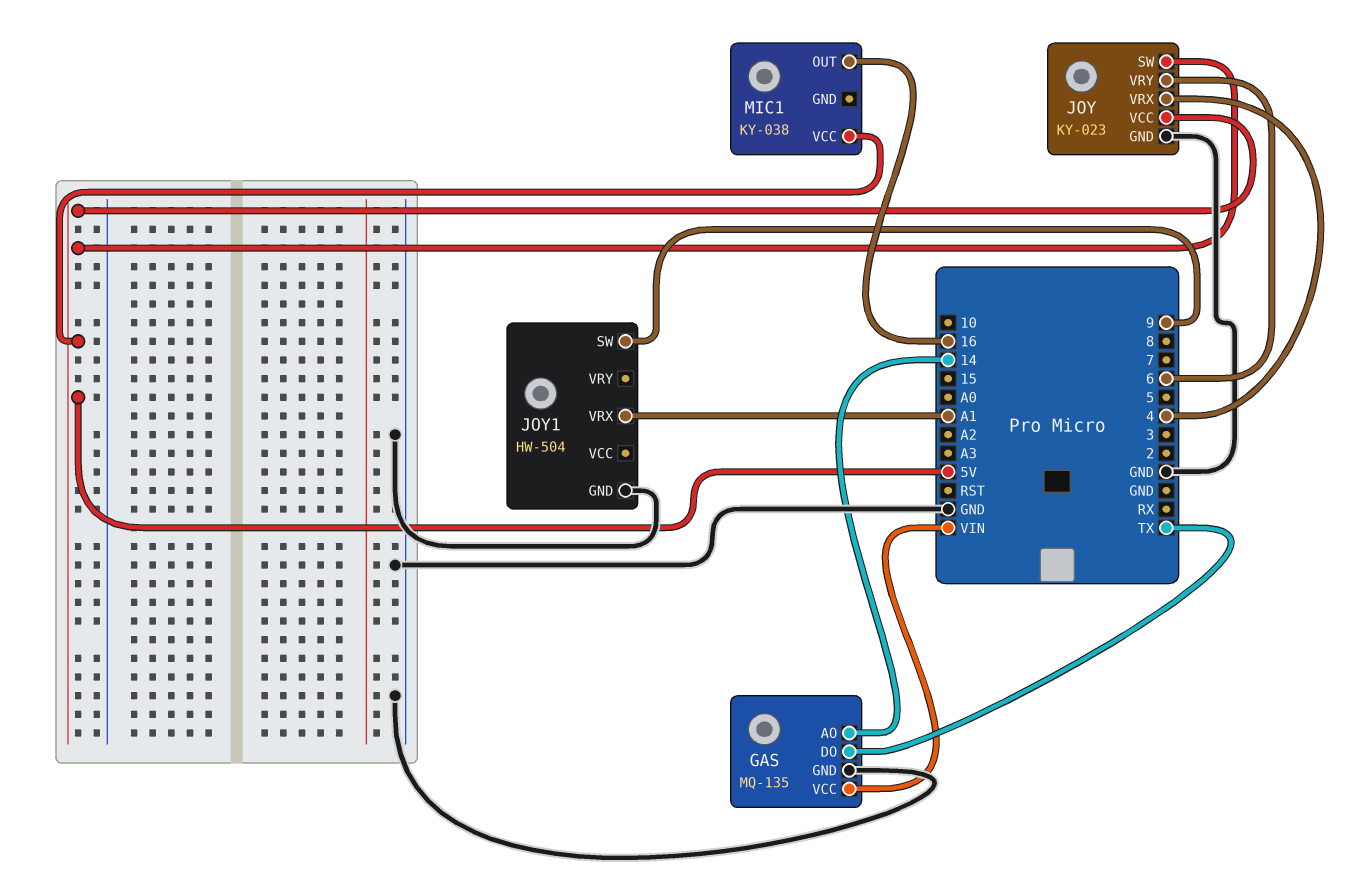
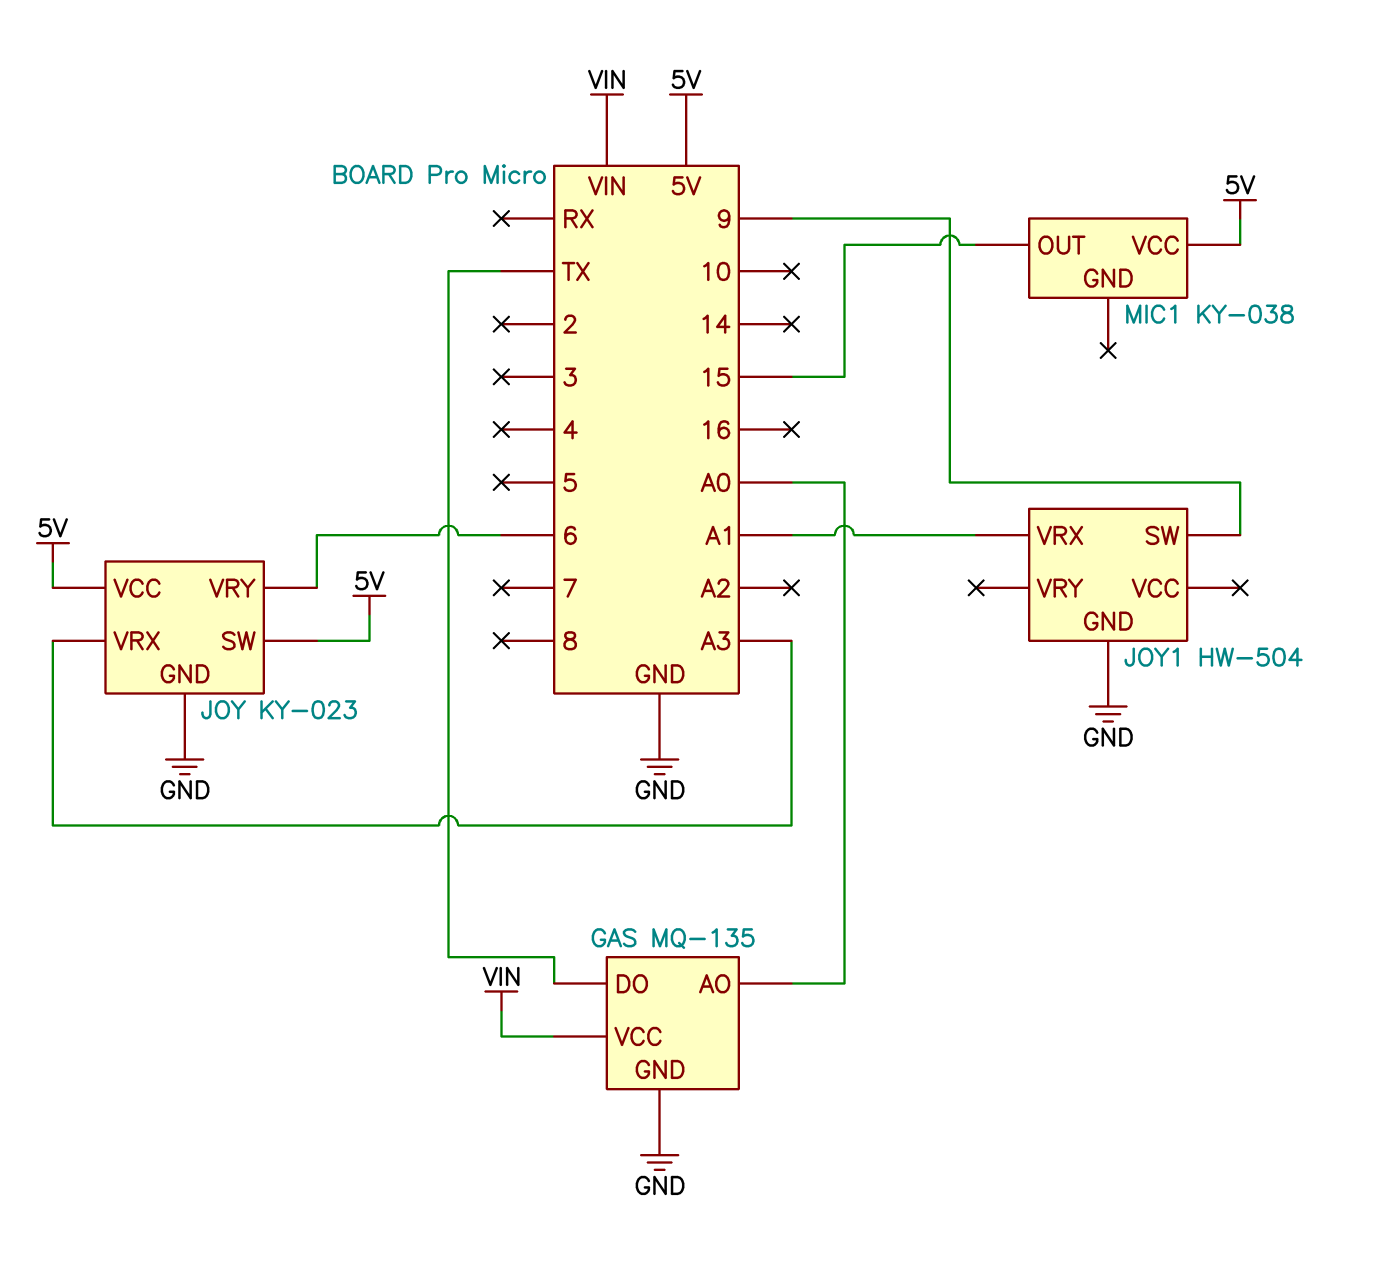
GAS pin AO: 14 -> A0
JOY pin VRX: 4 -> A3
MIC1 pin OUT: 16 -> 15

